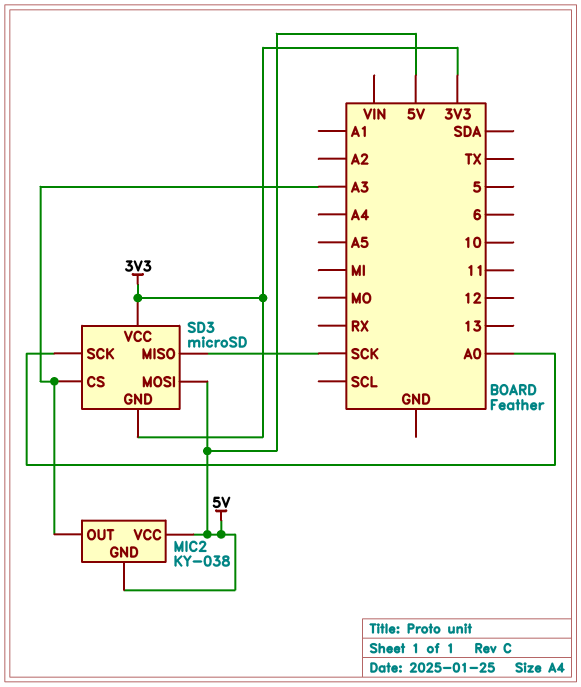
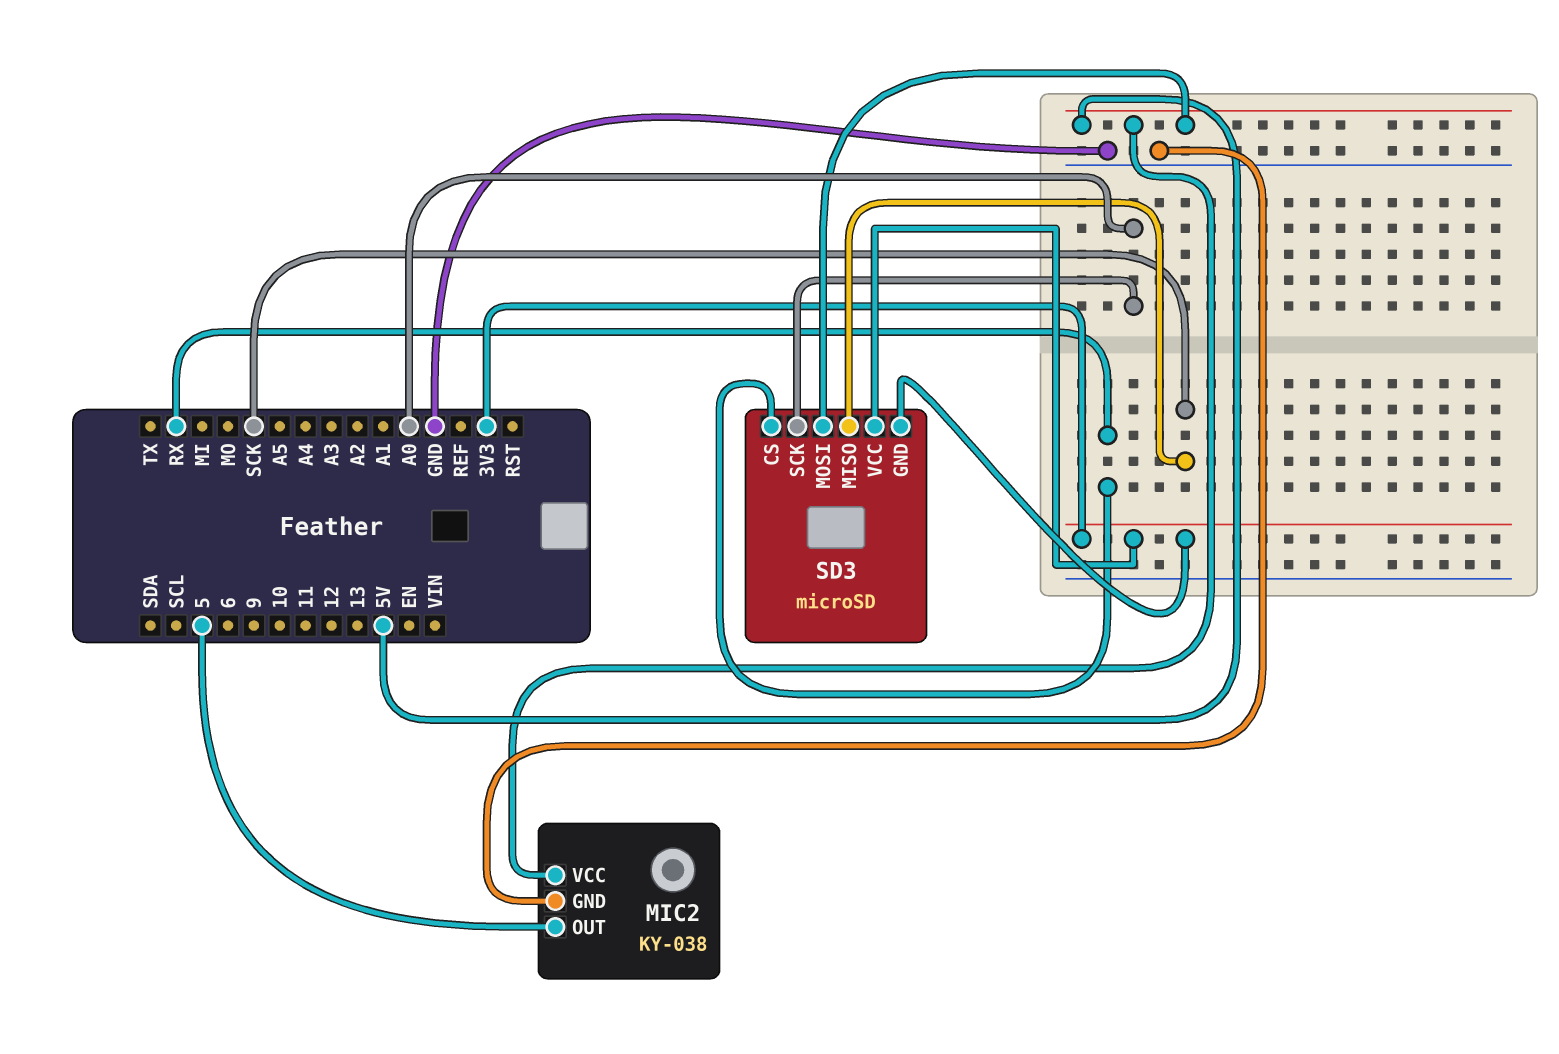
MIC2 pin GND: 5V -> GND
MIC2 pin OUT: A3 -> 5
SD3 pin CS: A3 -> RX

